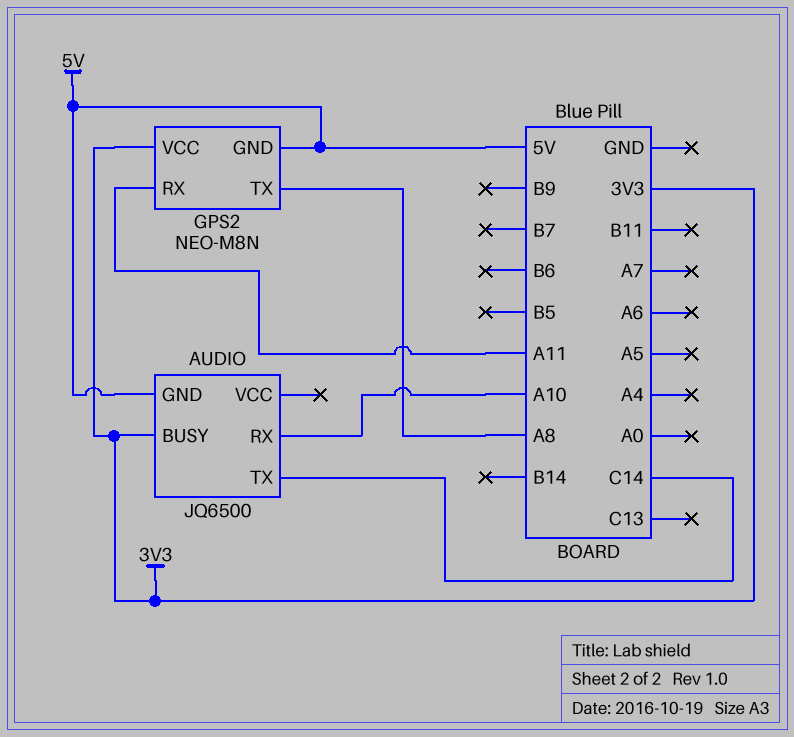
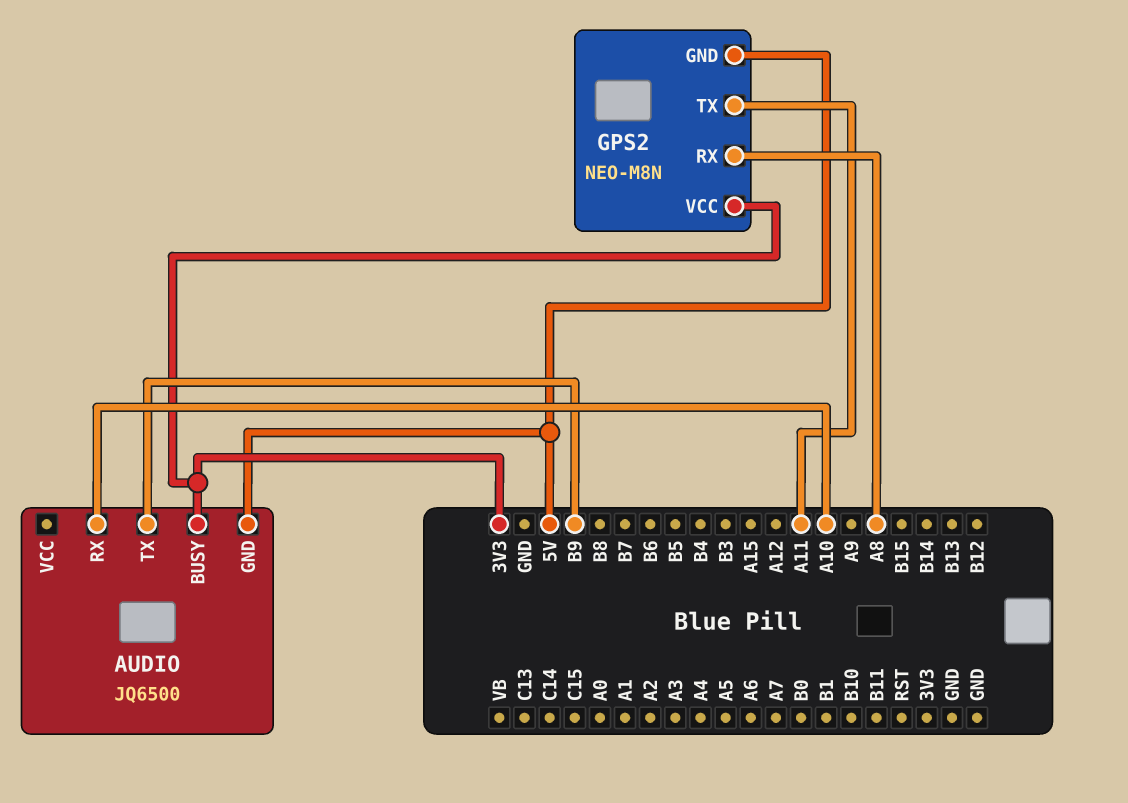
AUDIO pin TX: C14 -> B9
GPS2 pin RX: A11 -> A8
GPS2 pin TX: A8 -> A11

